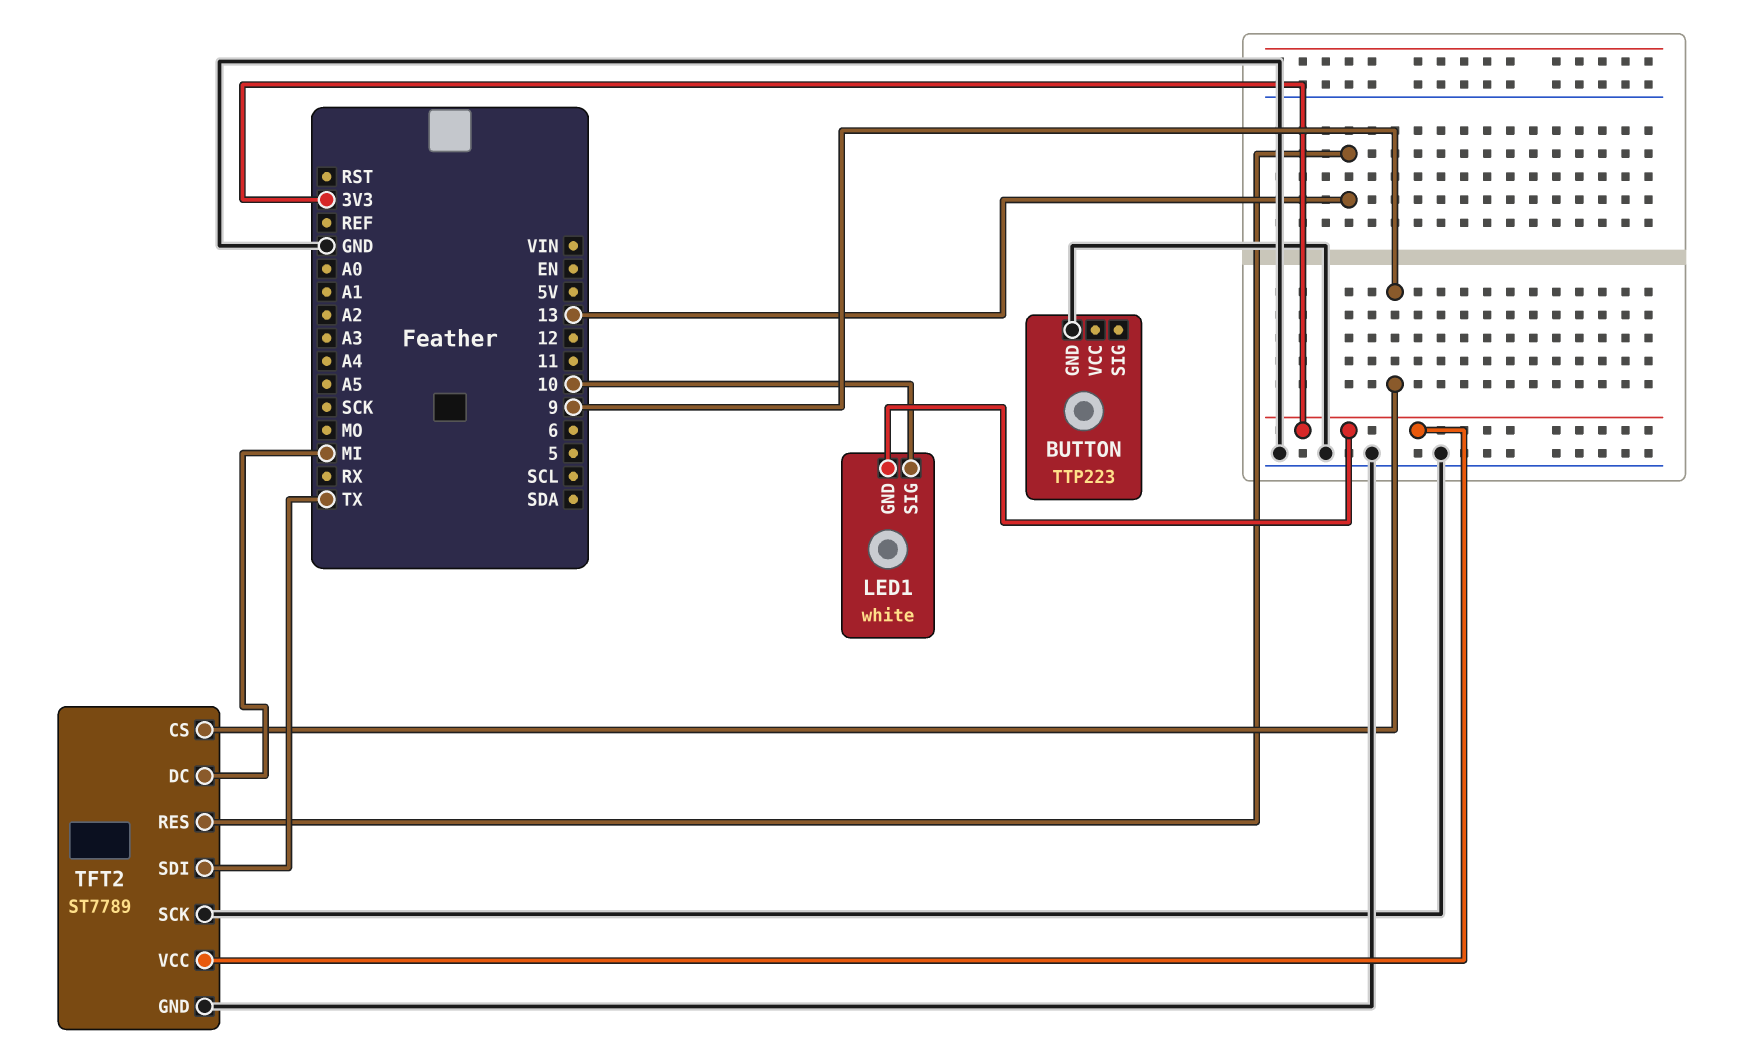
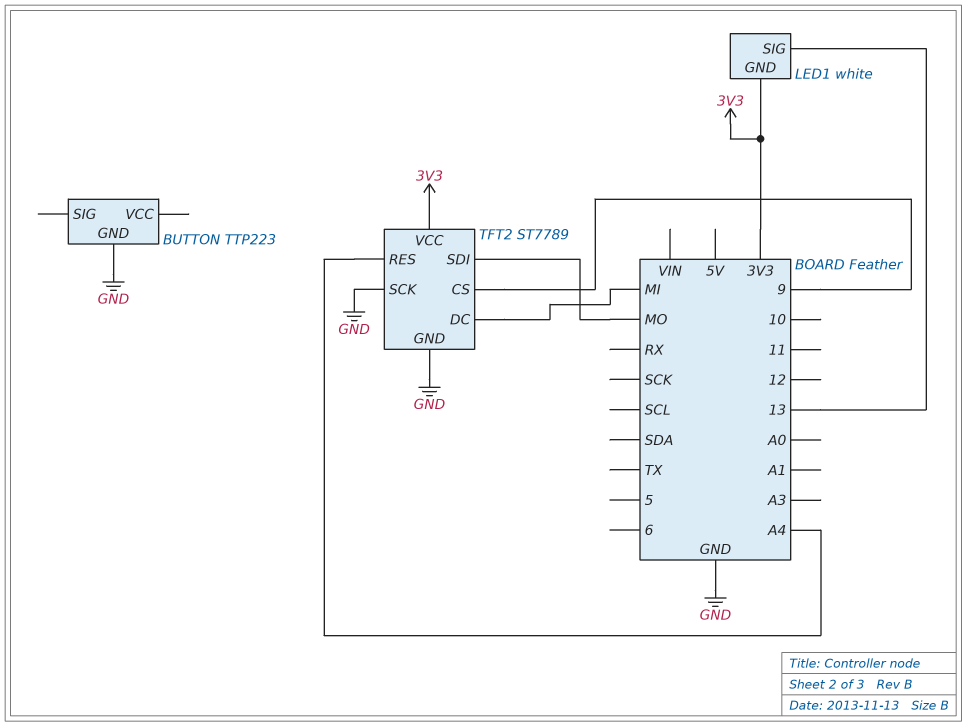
LED1 pin SIG: 10 -> 13
TFT2 pin RES: 13 -> A4
TFT2 pin SDI: TX -> MO

